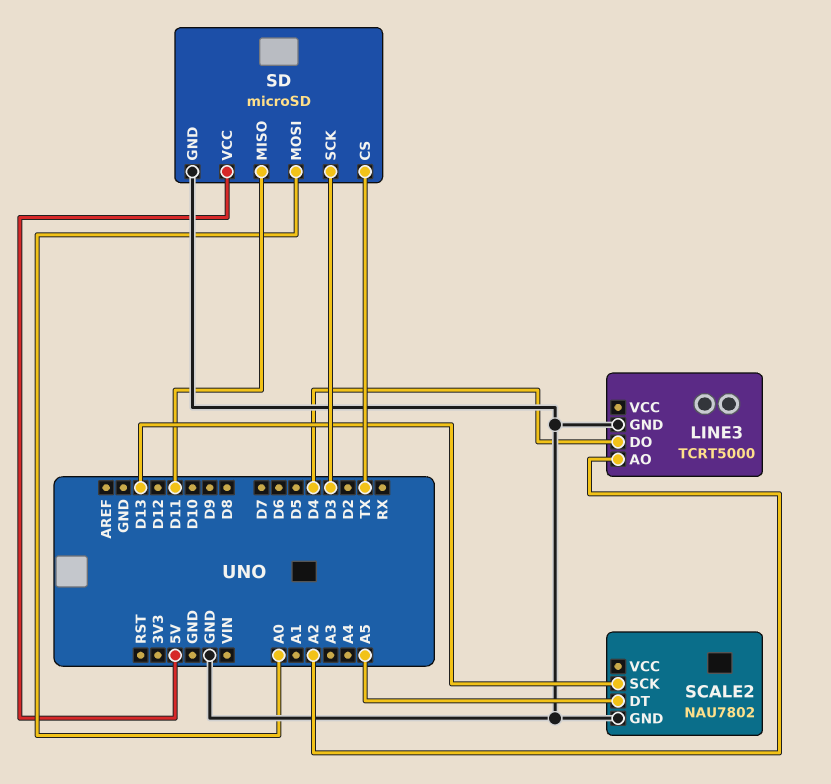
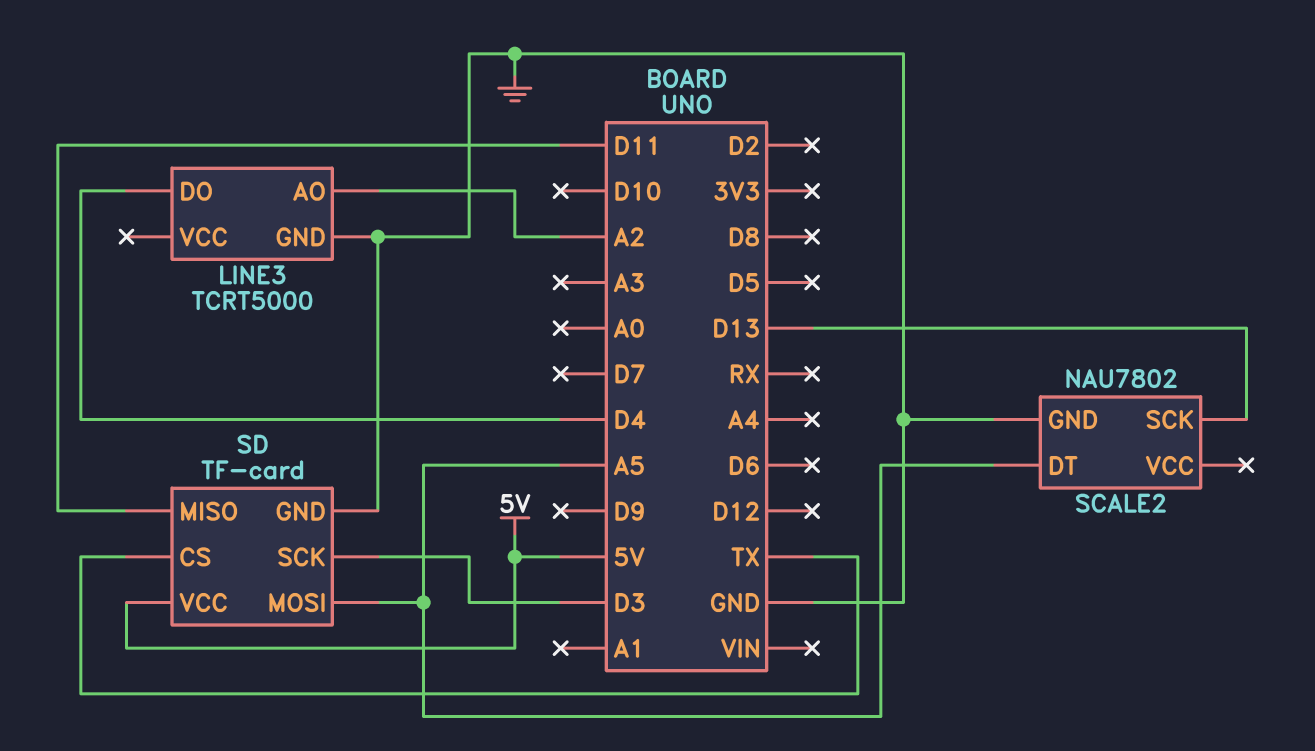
SD: microSD -> TF-card
SD pin MOSI: A0 -> A5

